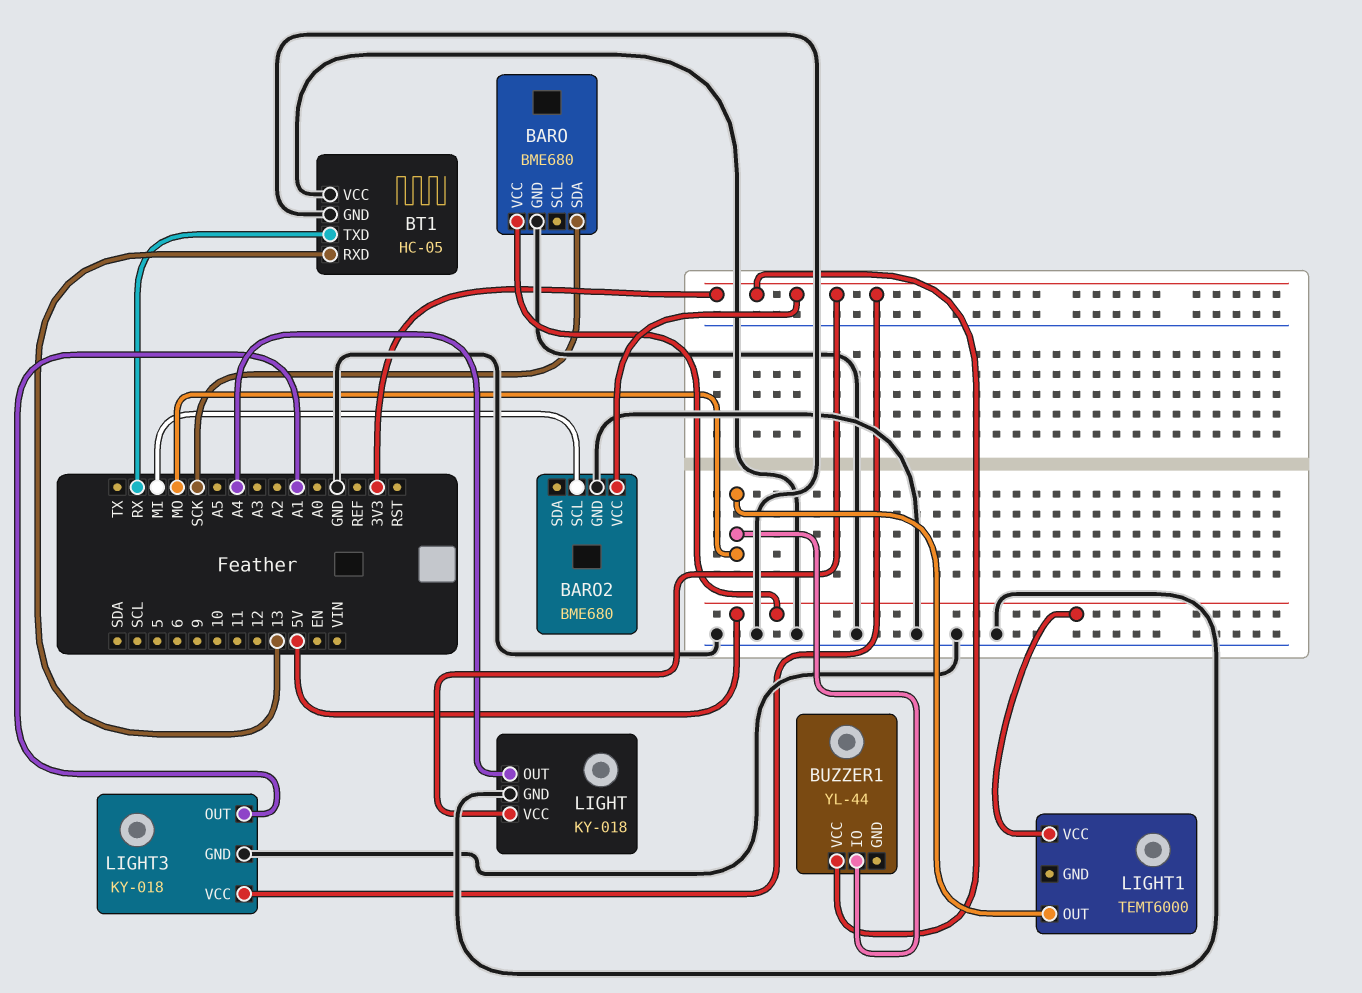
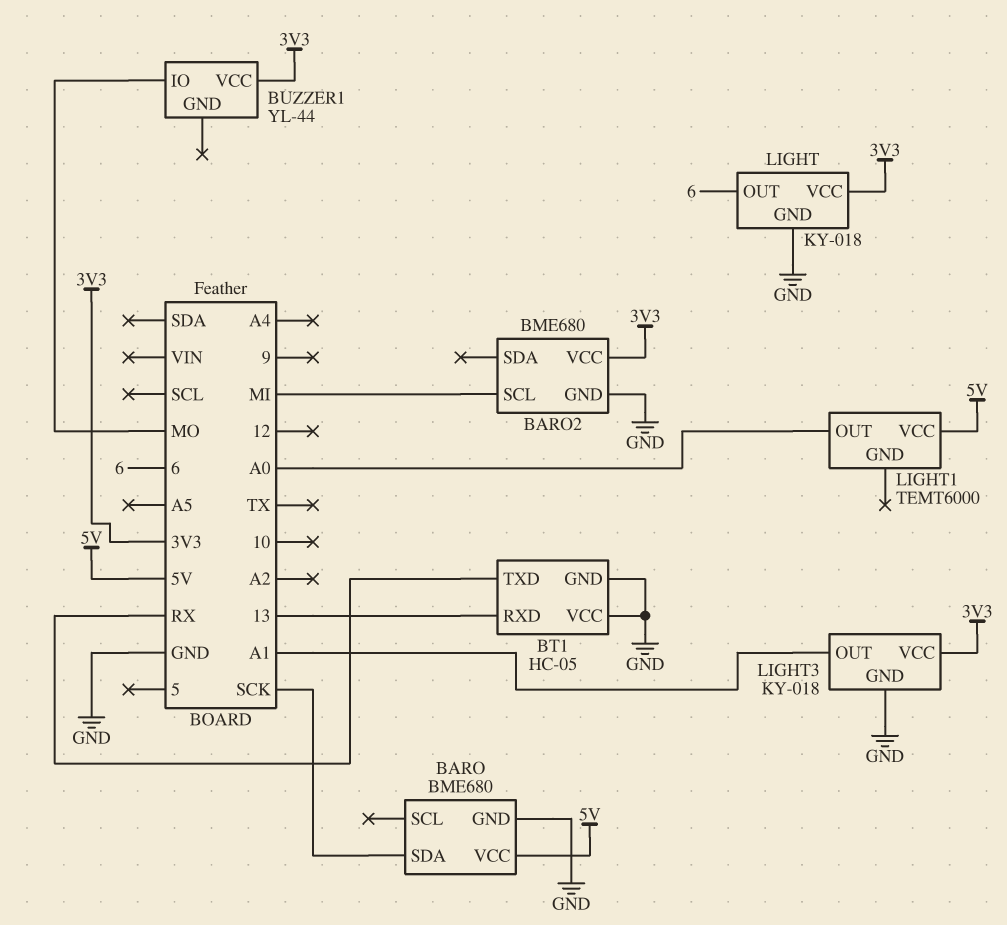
LIGHT pin OUT: A4 -> 6
LIGHT1 pin OUT: MO -> A0

